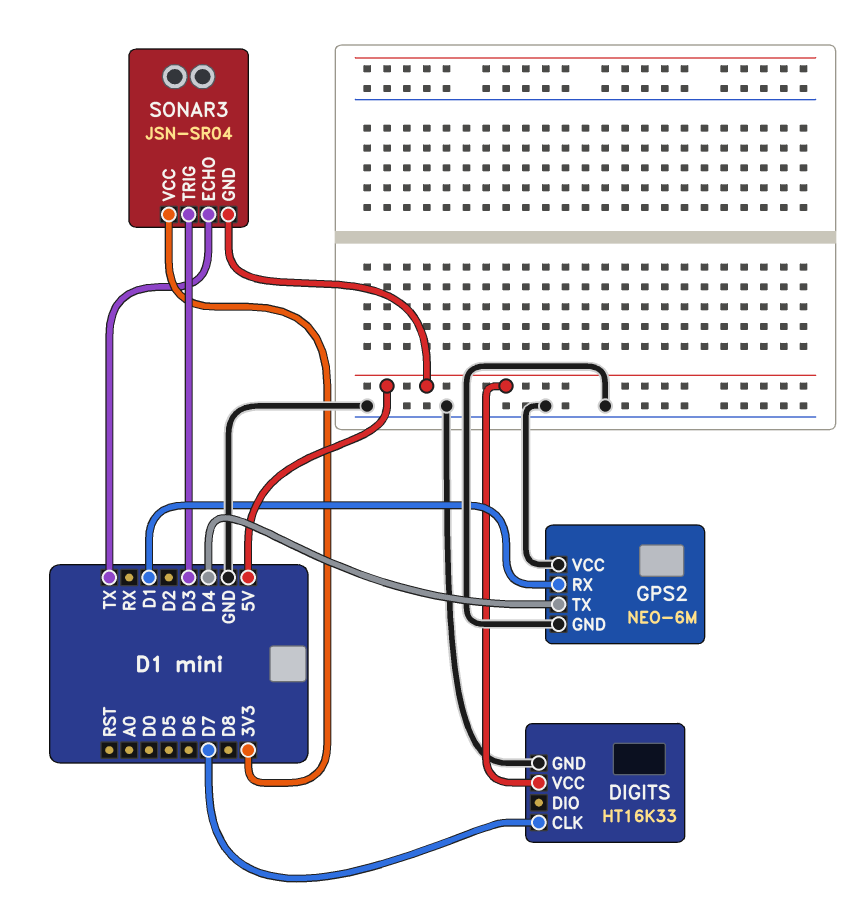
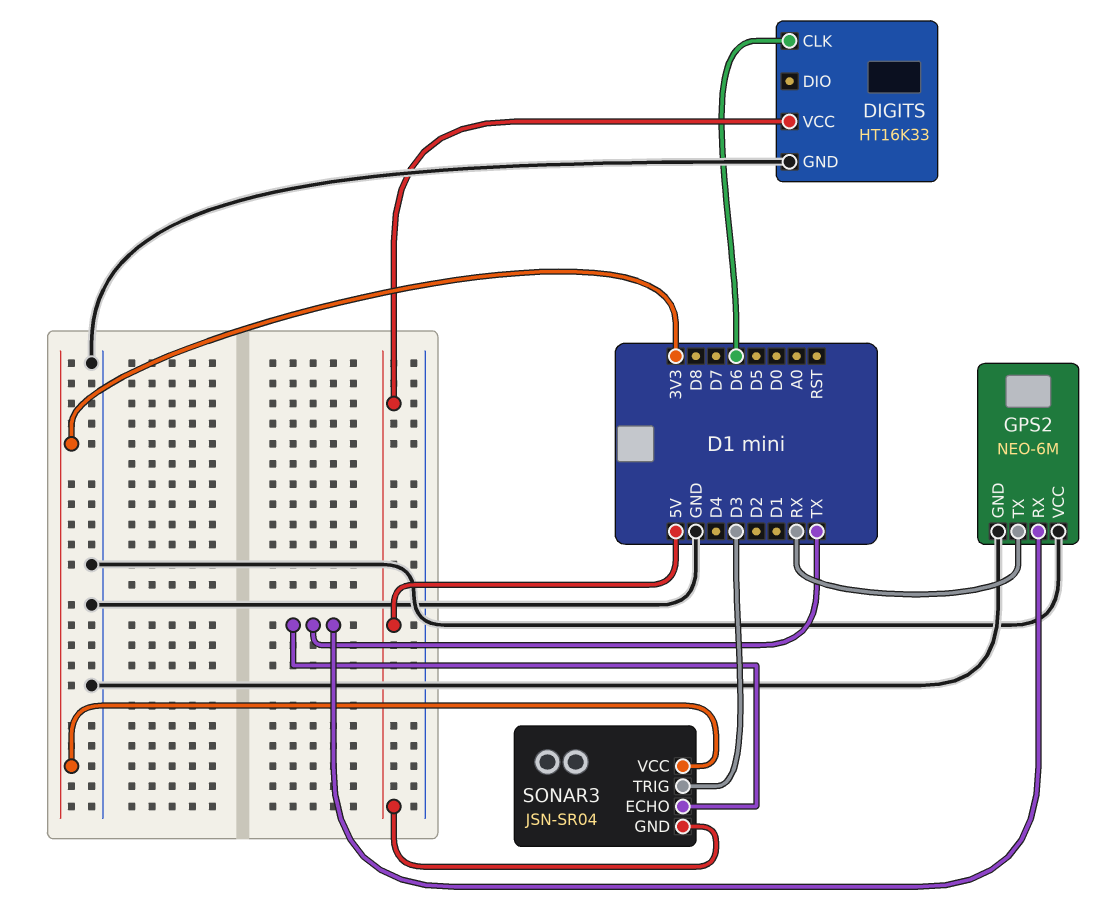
DIGITS pin CLK: D7 -> D6
GPS2 pin RX: D1 -> TX
GPS2 pin TX: D4 -> RX

